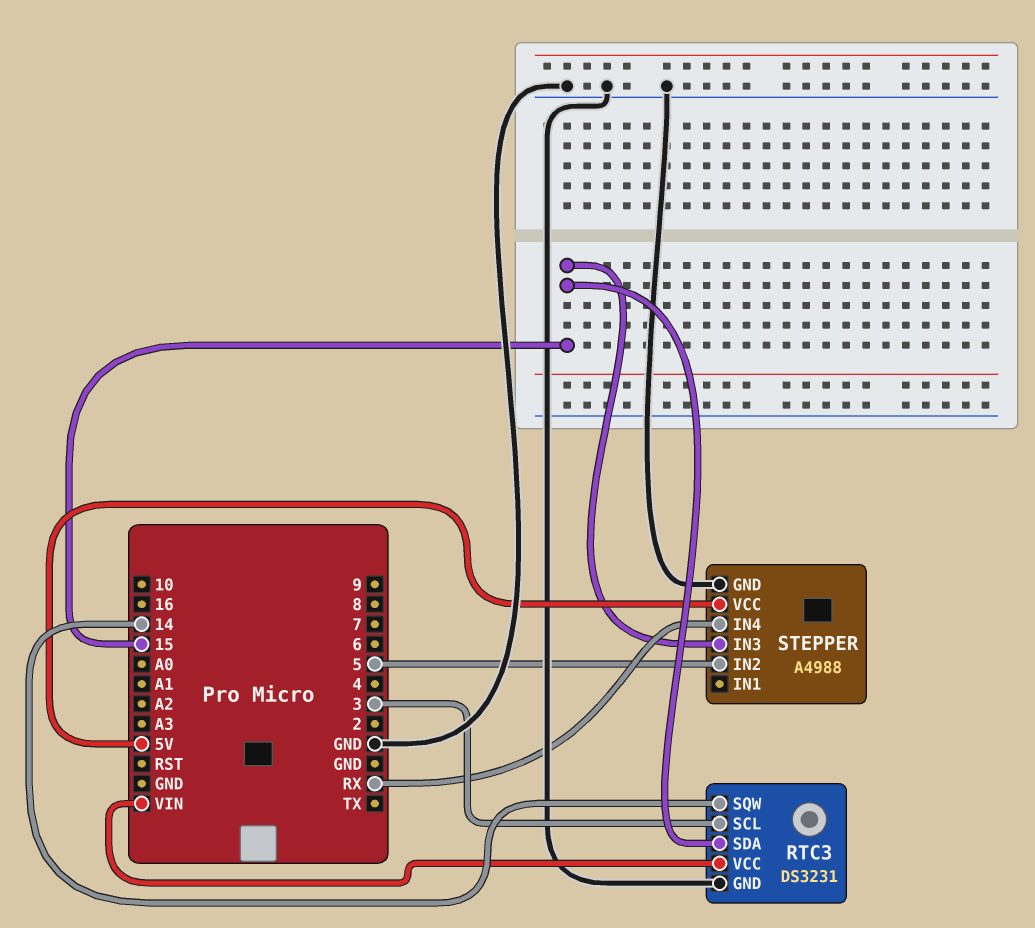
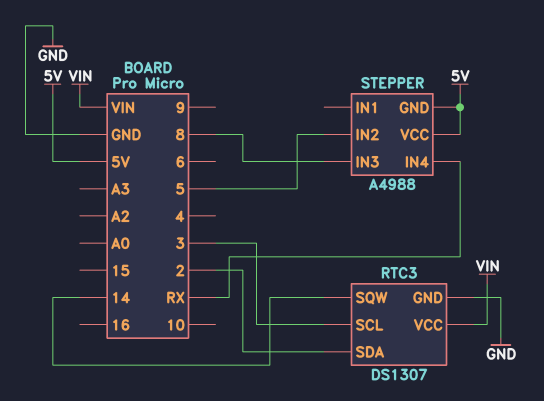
RTC3: DS3231 -> DS1307
RTC3 pin SDA: 15 -> 2
STEPPER pin GND: GND -> 5V
STEPPER pin IN3: 15 -> 8

